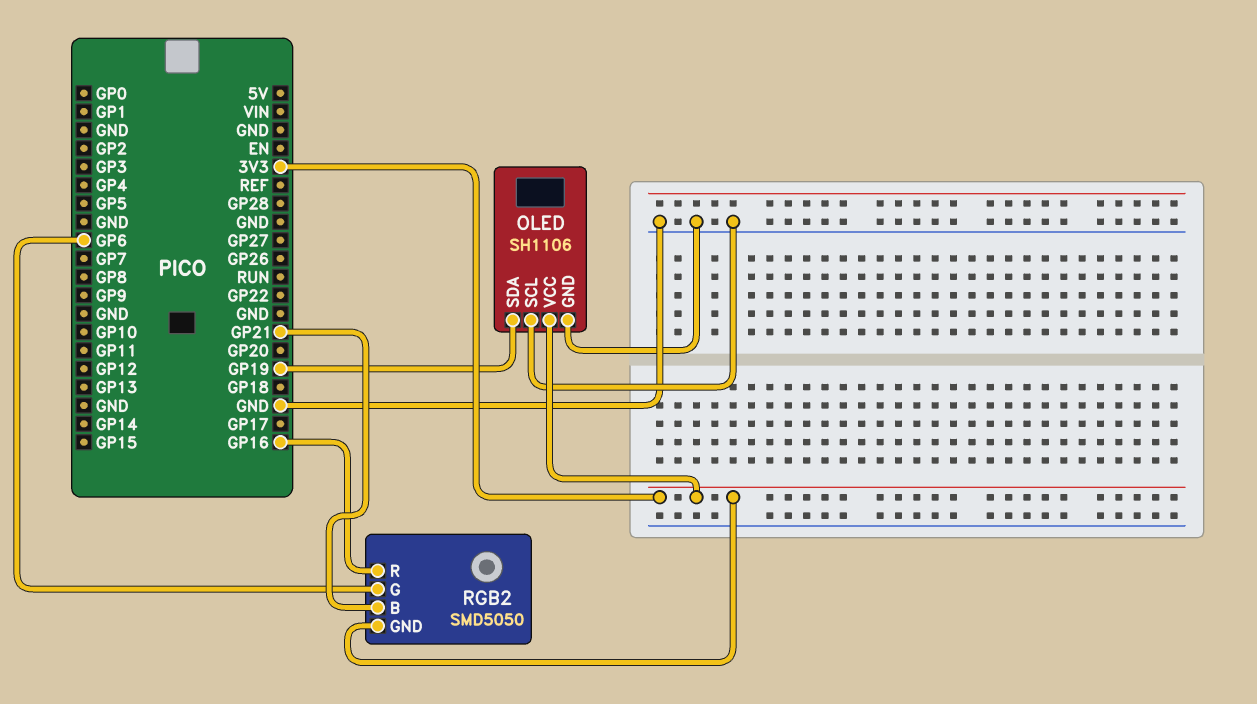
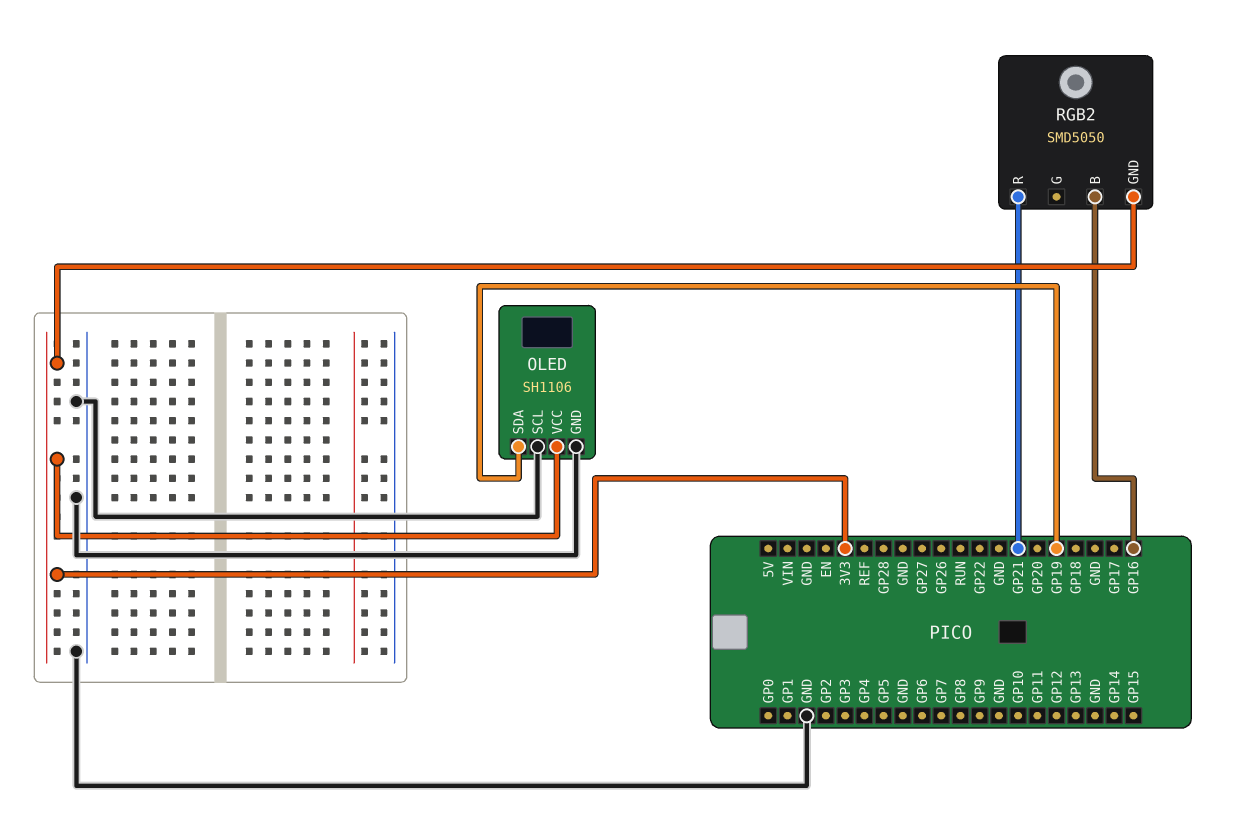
RGB2 pin B: GP21 -> GP16
RGB2 pin G: GP6 -> none
RGB2 pin R: GP16 -> GP21

